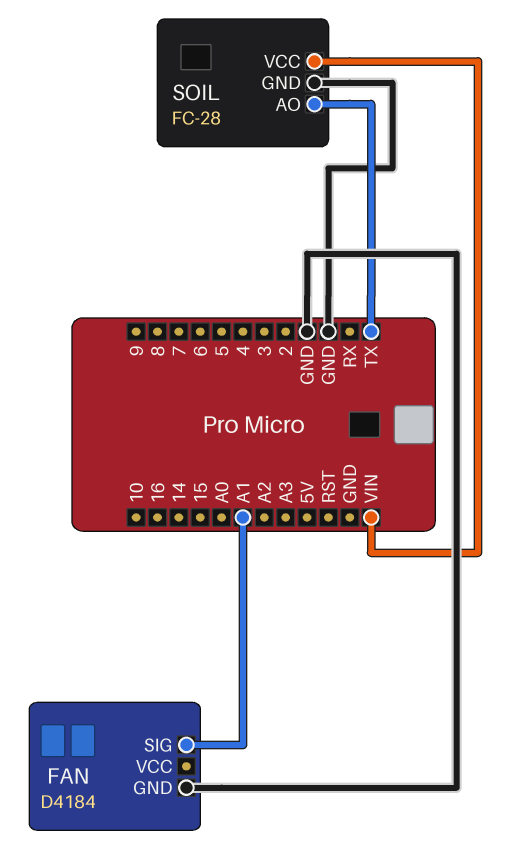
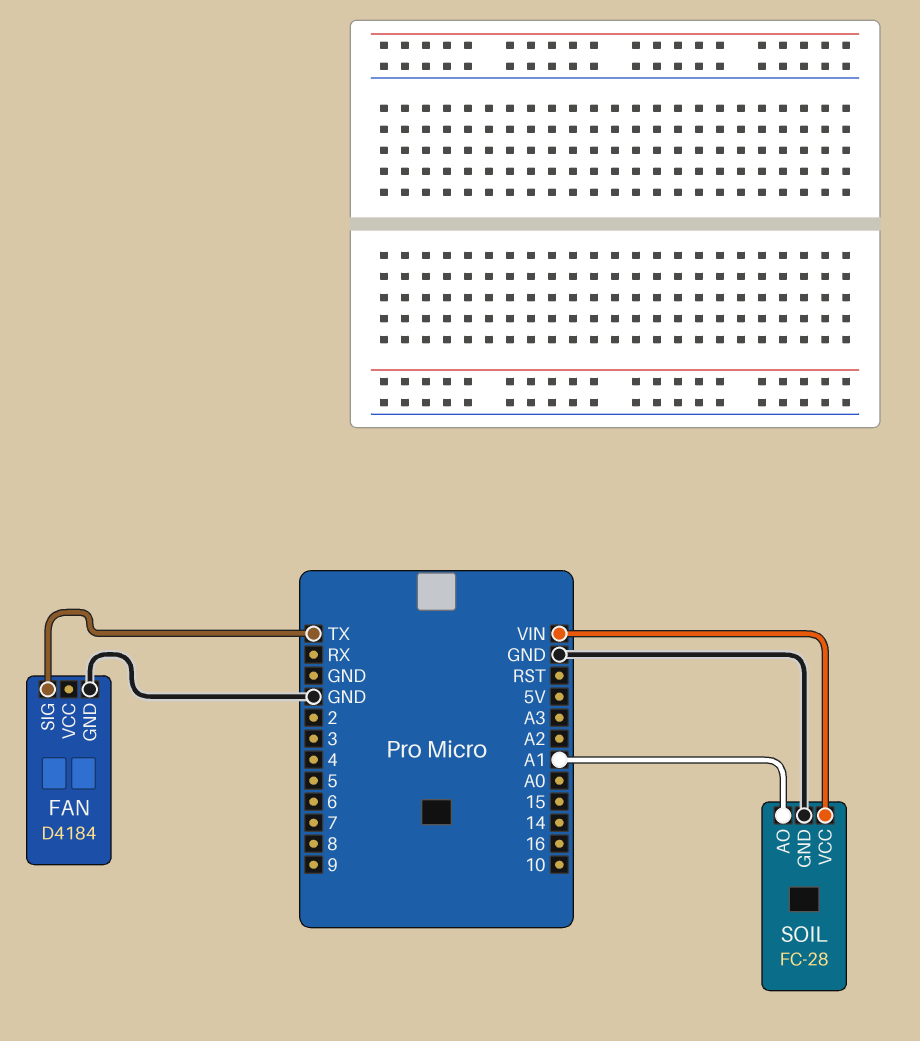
FAN pin SIG: A1 -> TX
SOIL pin AO: TX -> A1

